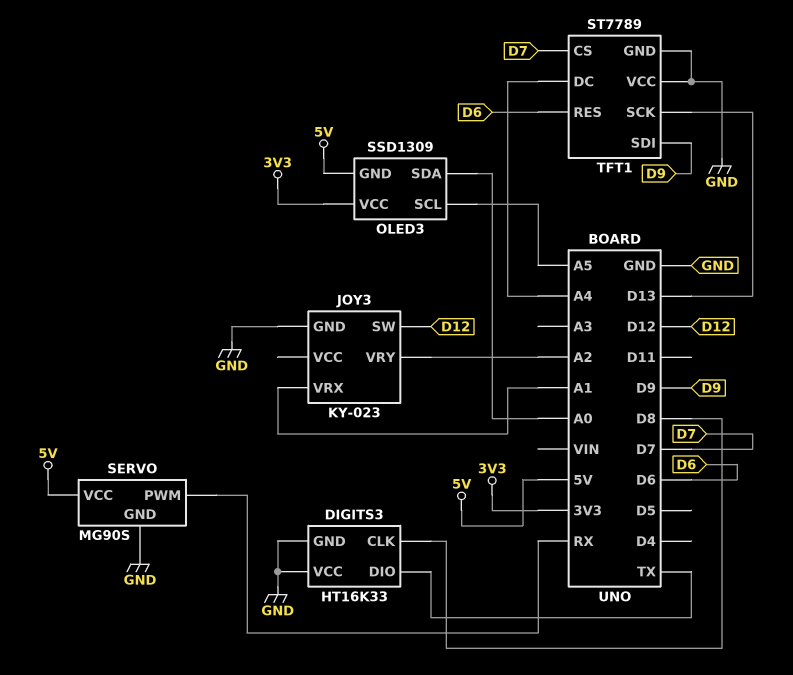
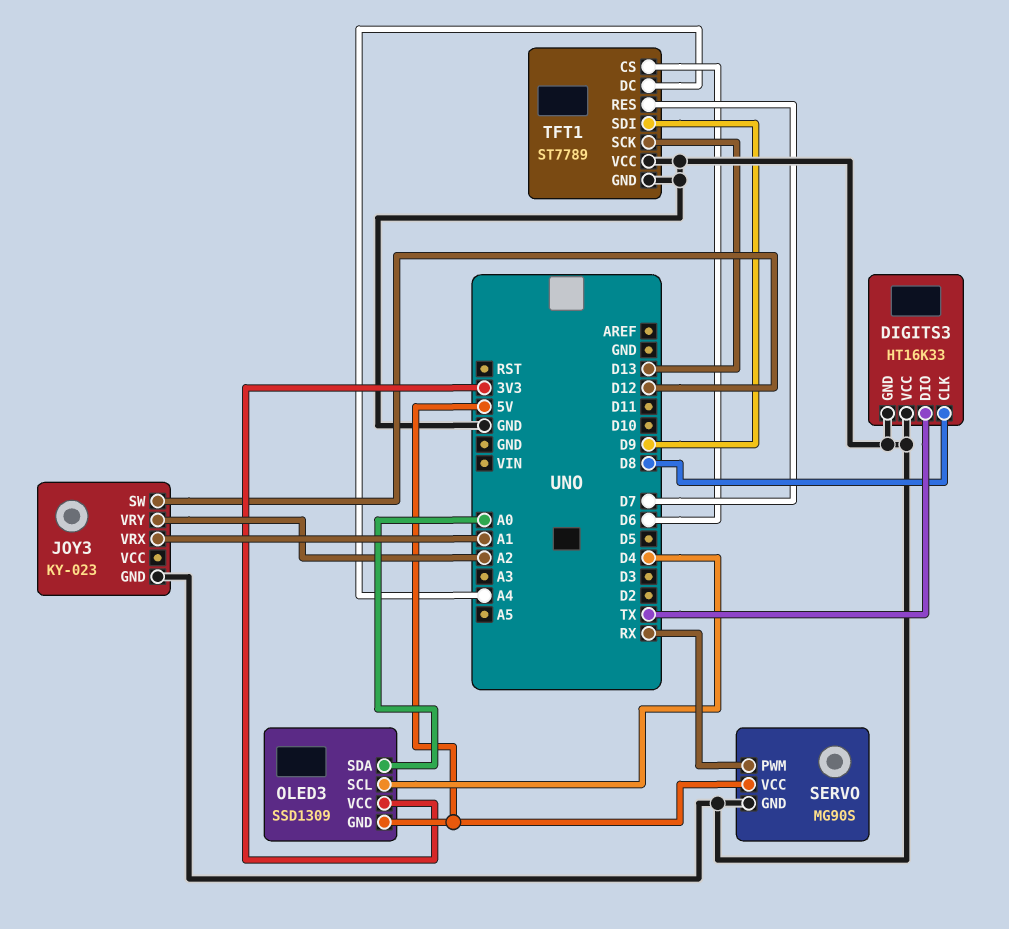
OLED3 pin SCL: A5 -> D4
TFT1 pin CS: D7 -> D6
TFT1 pin RES: D6 -> D7

